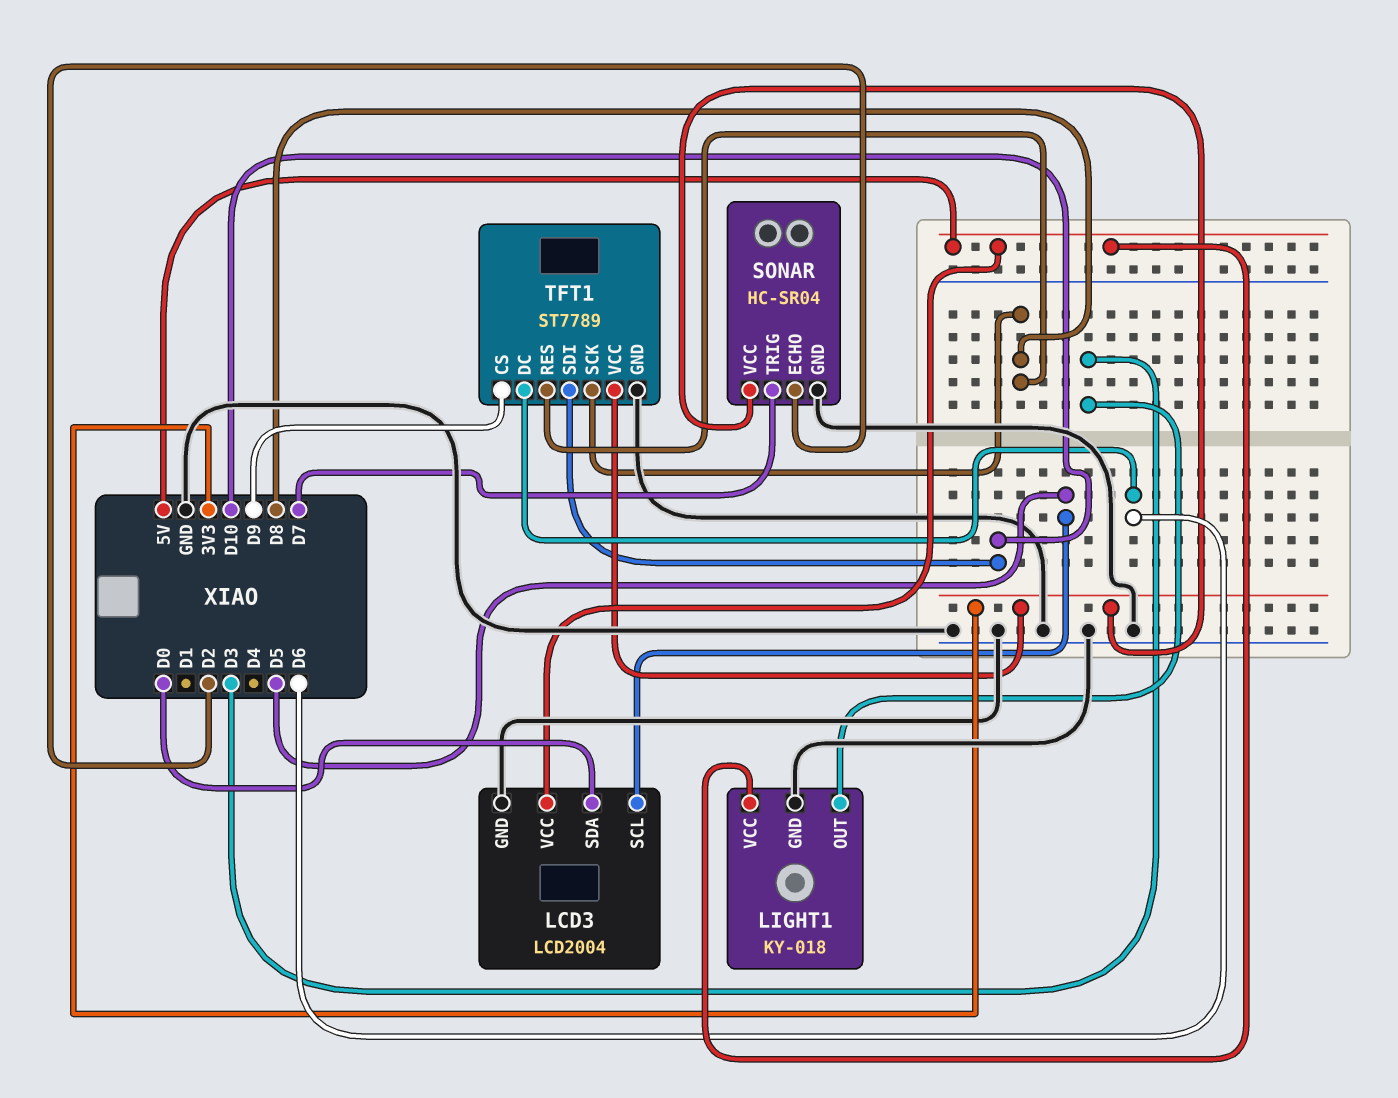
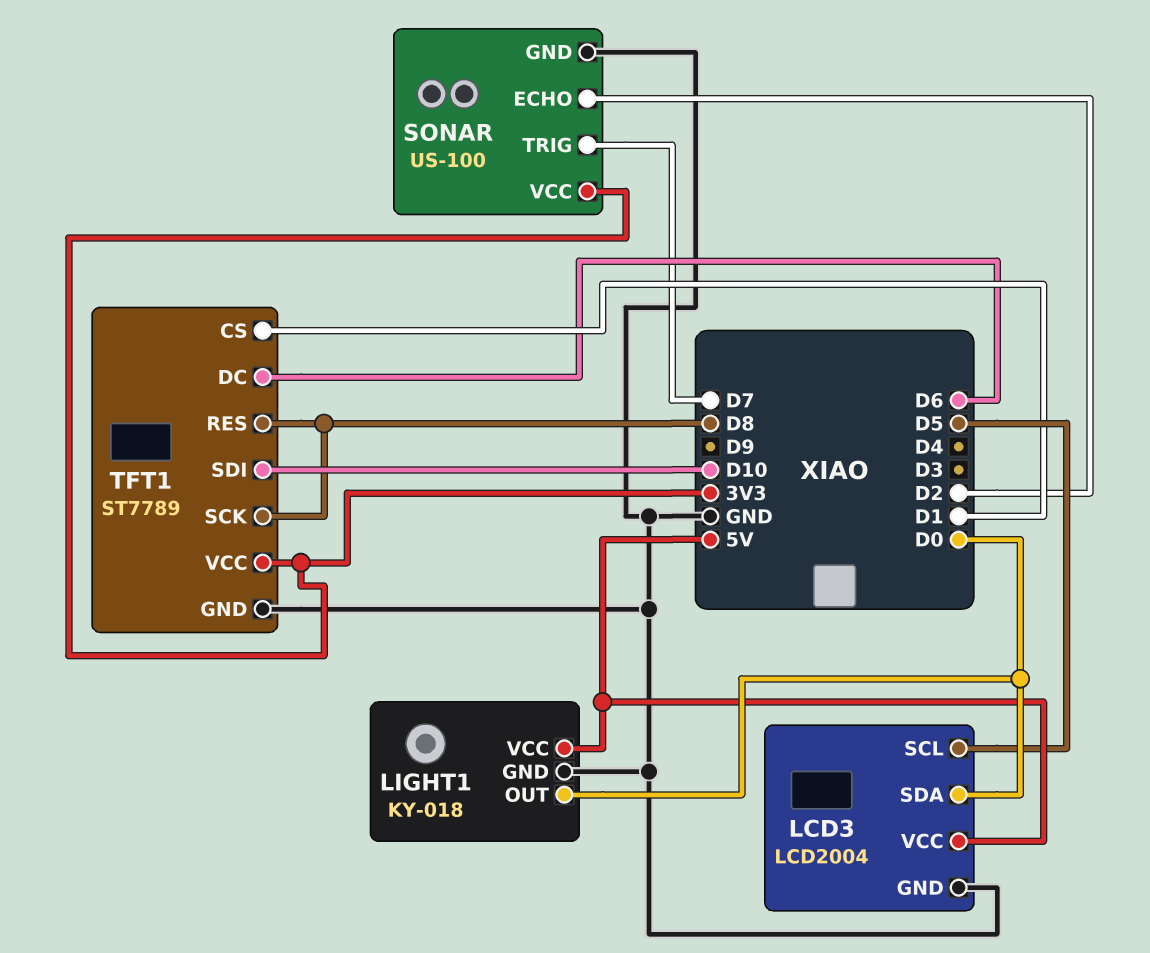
LIGHT1 pin OUT: D3 -> D0
SONAR: HC-SR04 -> US-100
TFT1 pin CS: D9 -> D1

